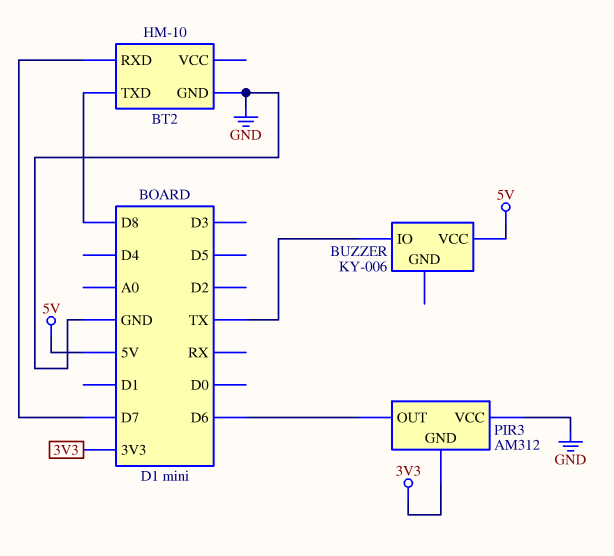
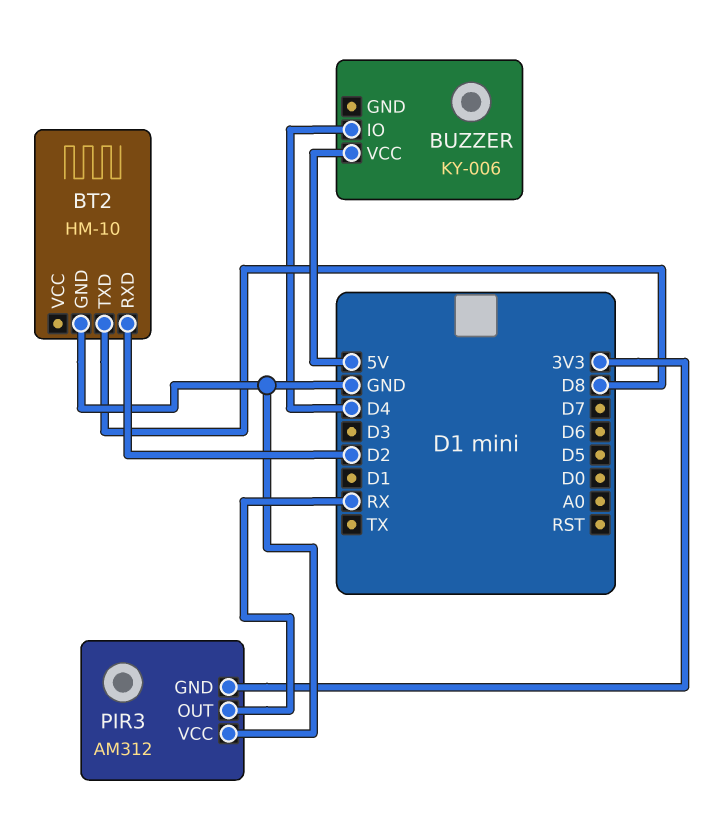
BT2 pin RXD: D7 -> D2
BUZZER pin IO: TX -> D4
PIR3 pin OUT: D6 -> RX

